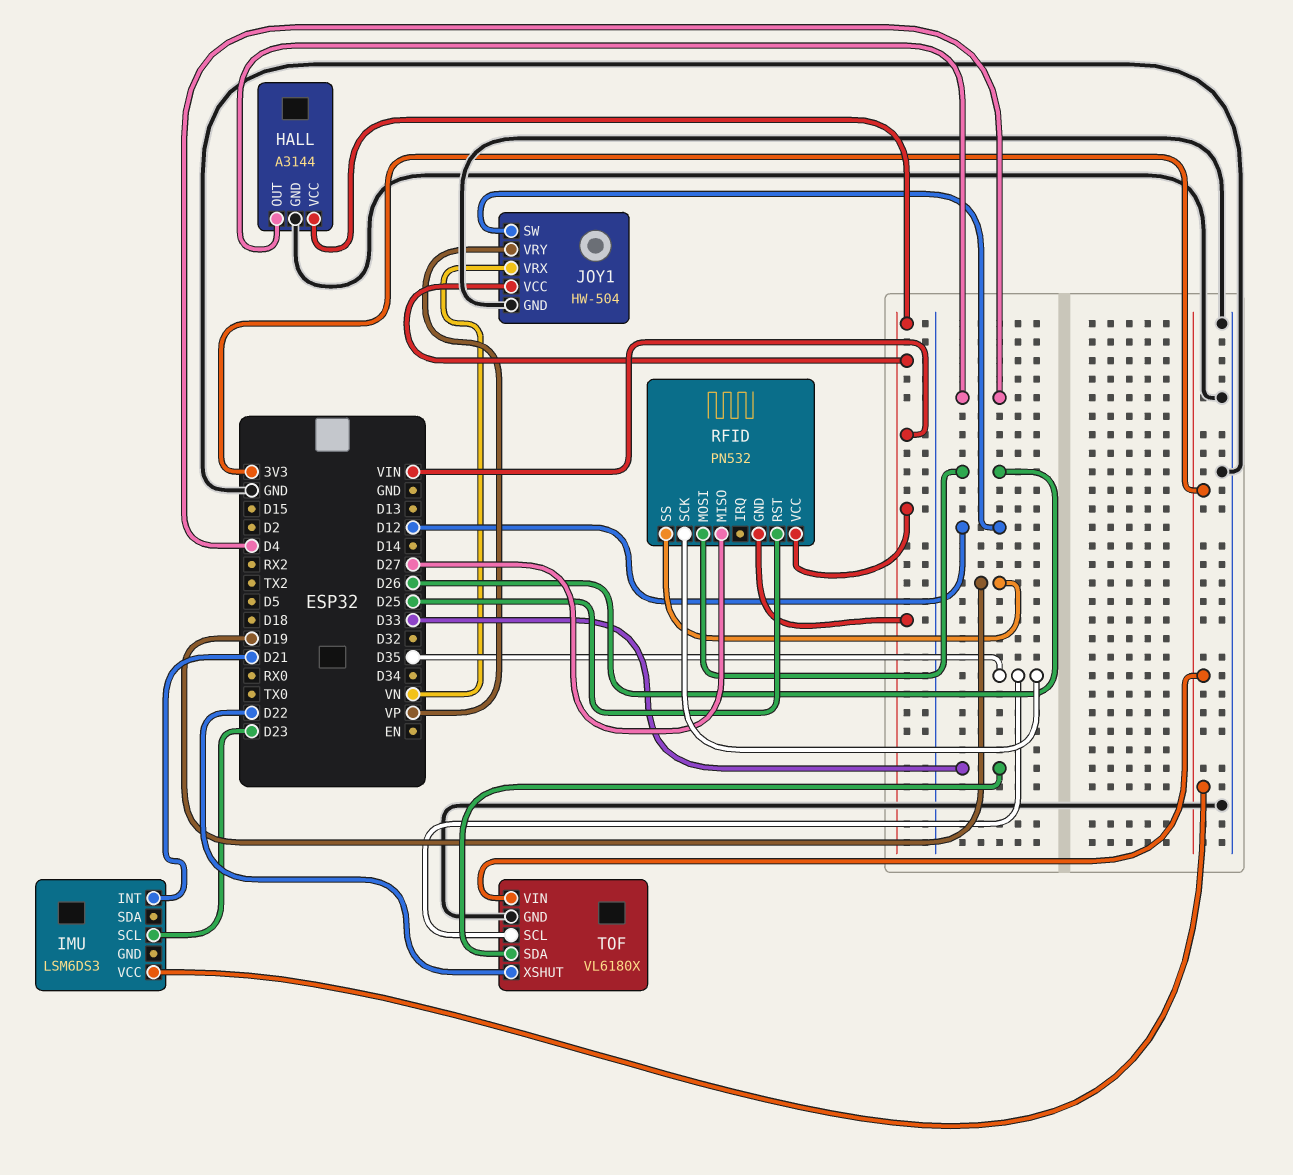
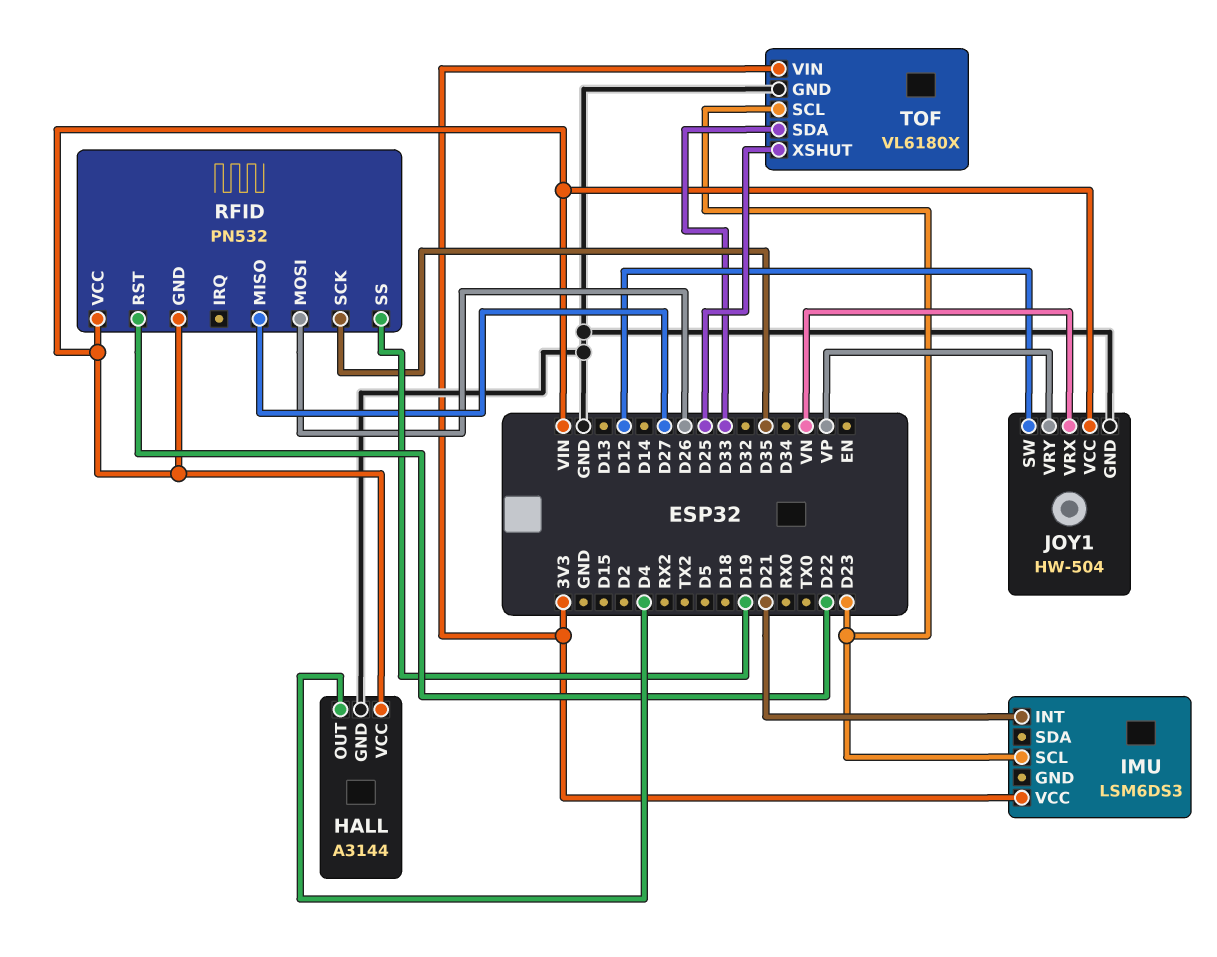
RFID pin RST: D25 -> D22
TOF pin SCL: D35 -> D23
TOF pin XSHUT: D22 -> D25

